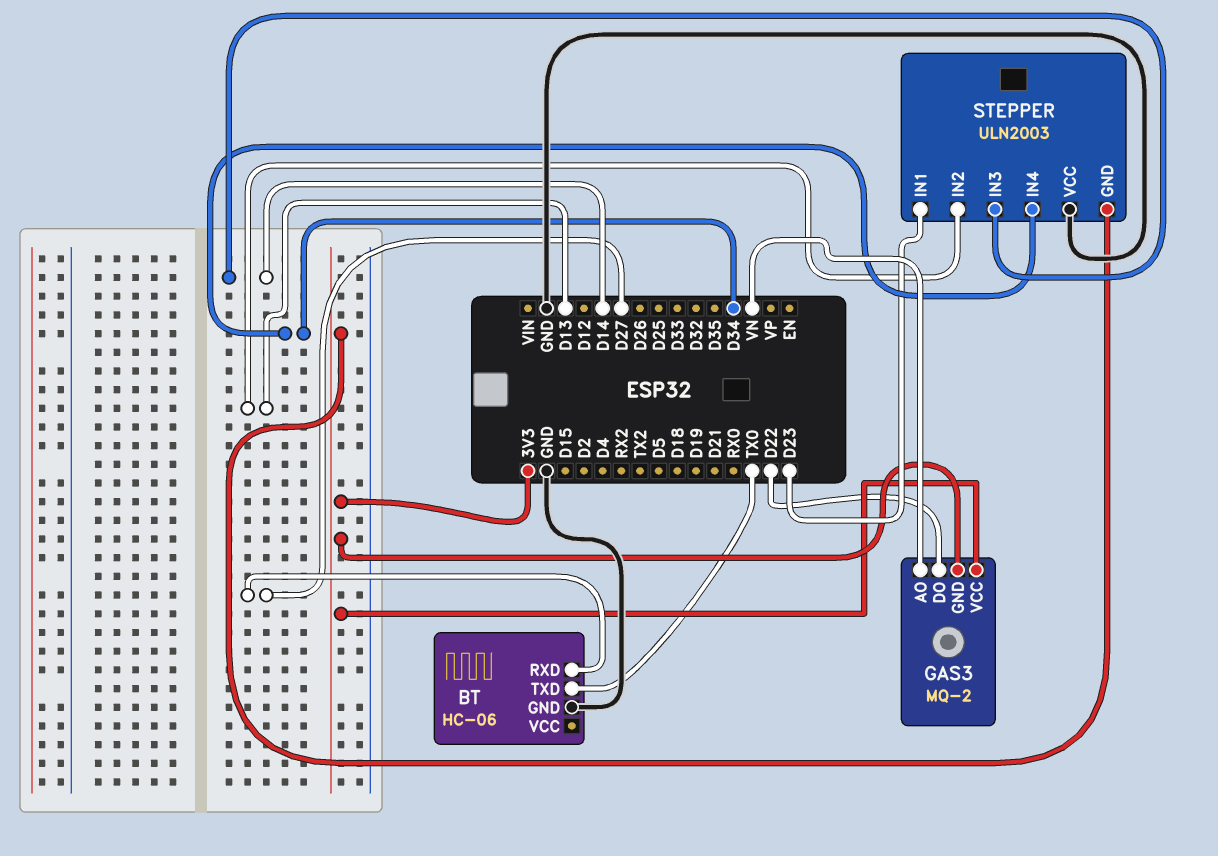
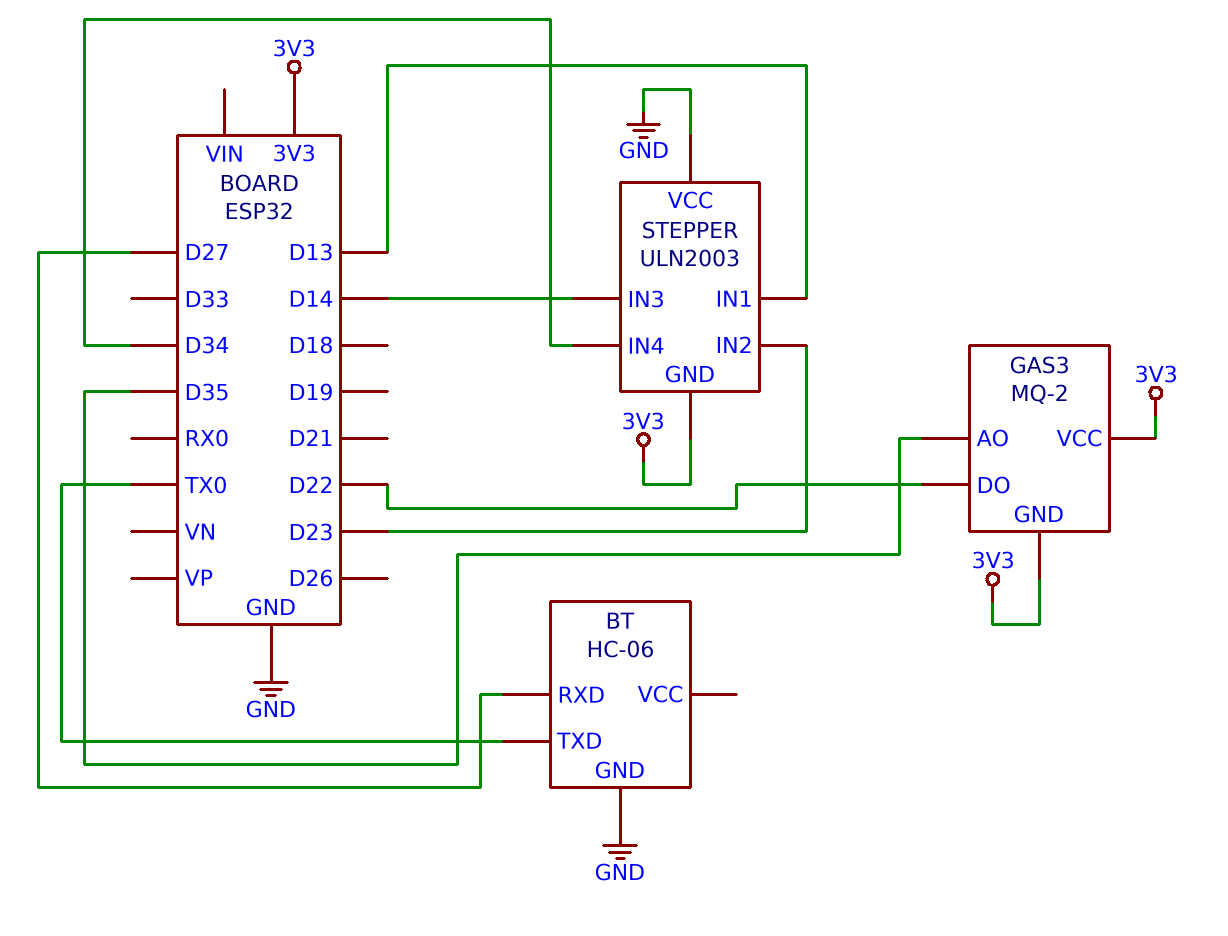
GAS3 pin AO: VN -> D35
STEPPER pin IN1: D23 -> D13
STEPPER pin IN2: D13 -> D23

